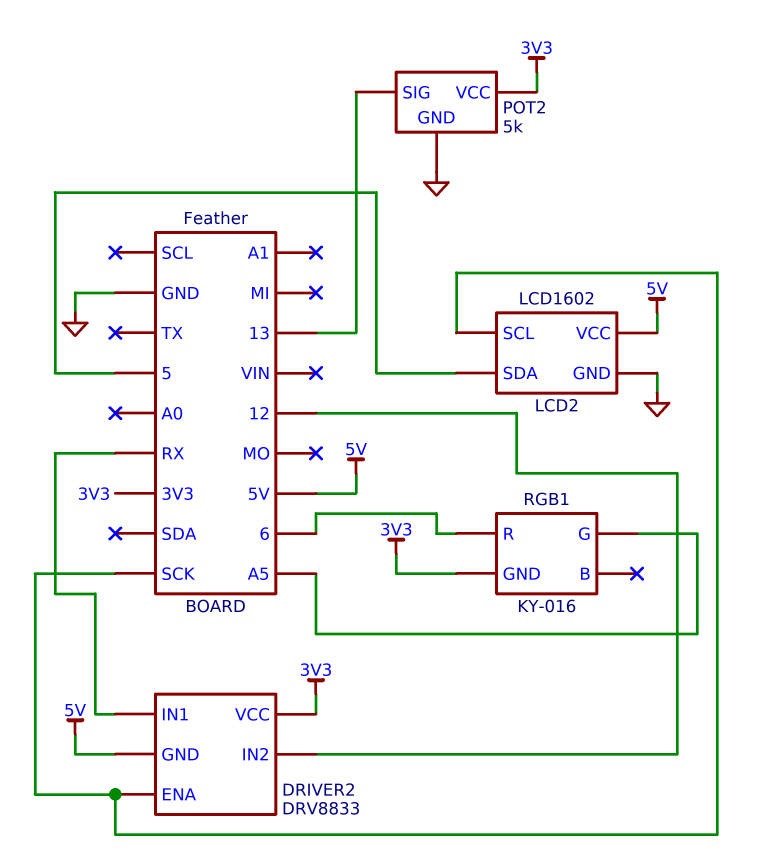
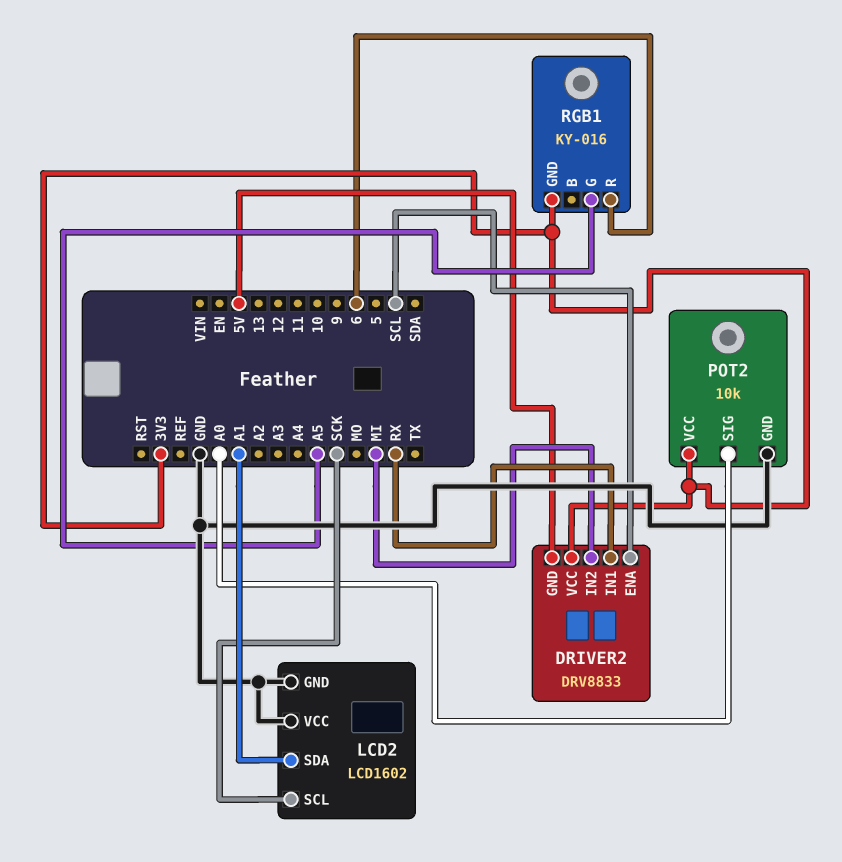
DRIVER2 pin ENA: SCK -> SCL
DRIVER2 pin IN2: 12 -> MI
LCD2 pin SDA: 5 -> A1
LCD2 pin VCC: 5V -> GND
POT2: 5k -> 10k
POT2 pin SIG: 13 -> A0

